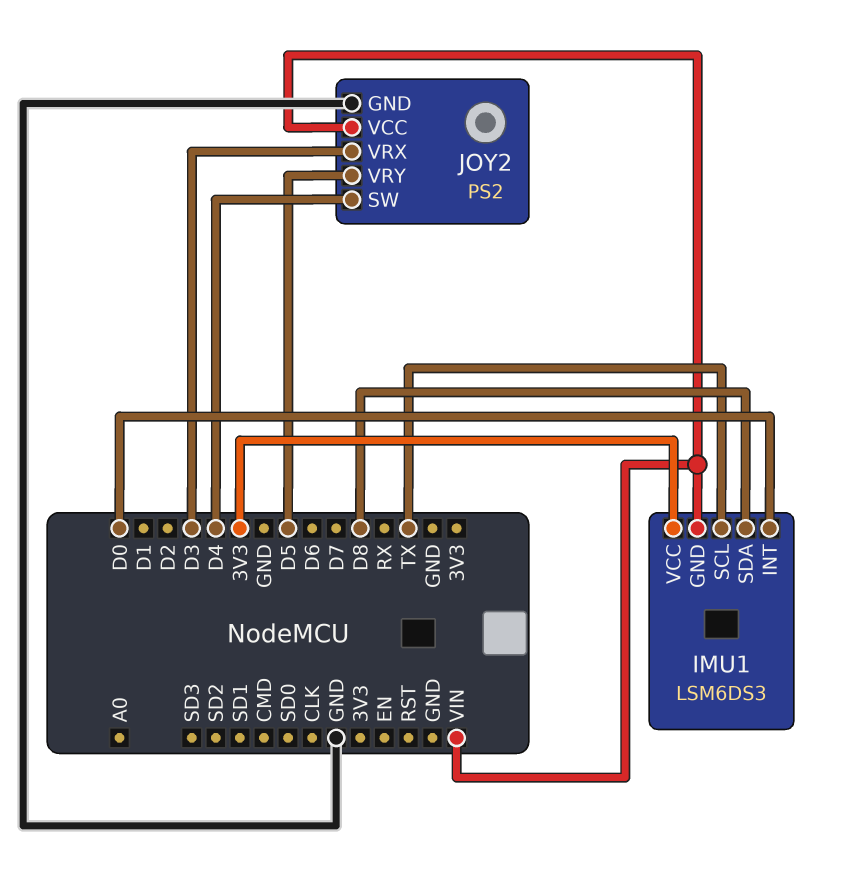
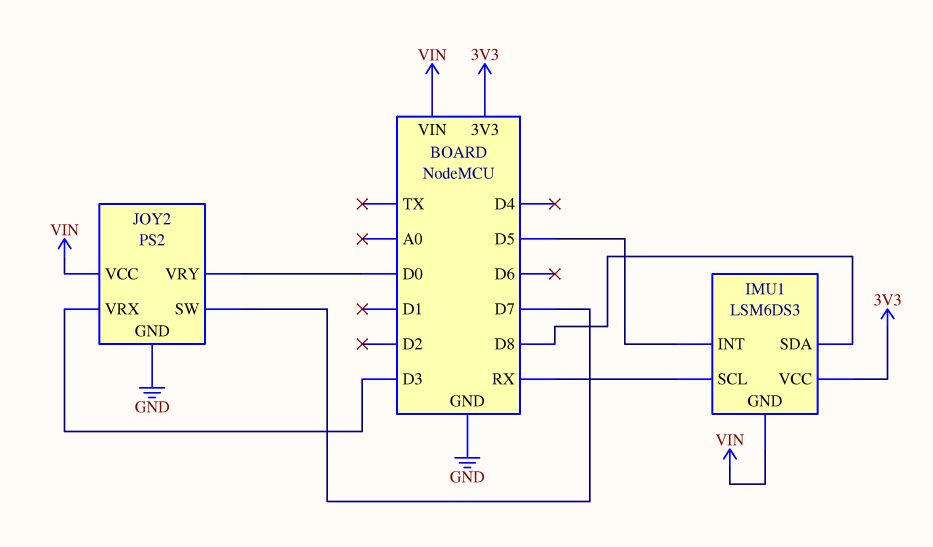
IMU1 pin INT: D0 -> D5
IMU1 pin SCL: TX -> RX
JOY2 pin SW: D4 -> D7
JOY2 pin VRY: D5 -> D0

